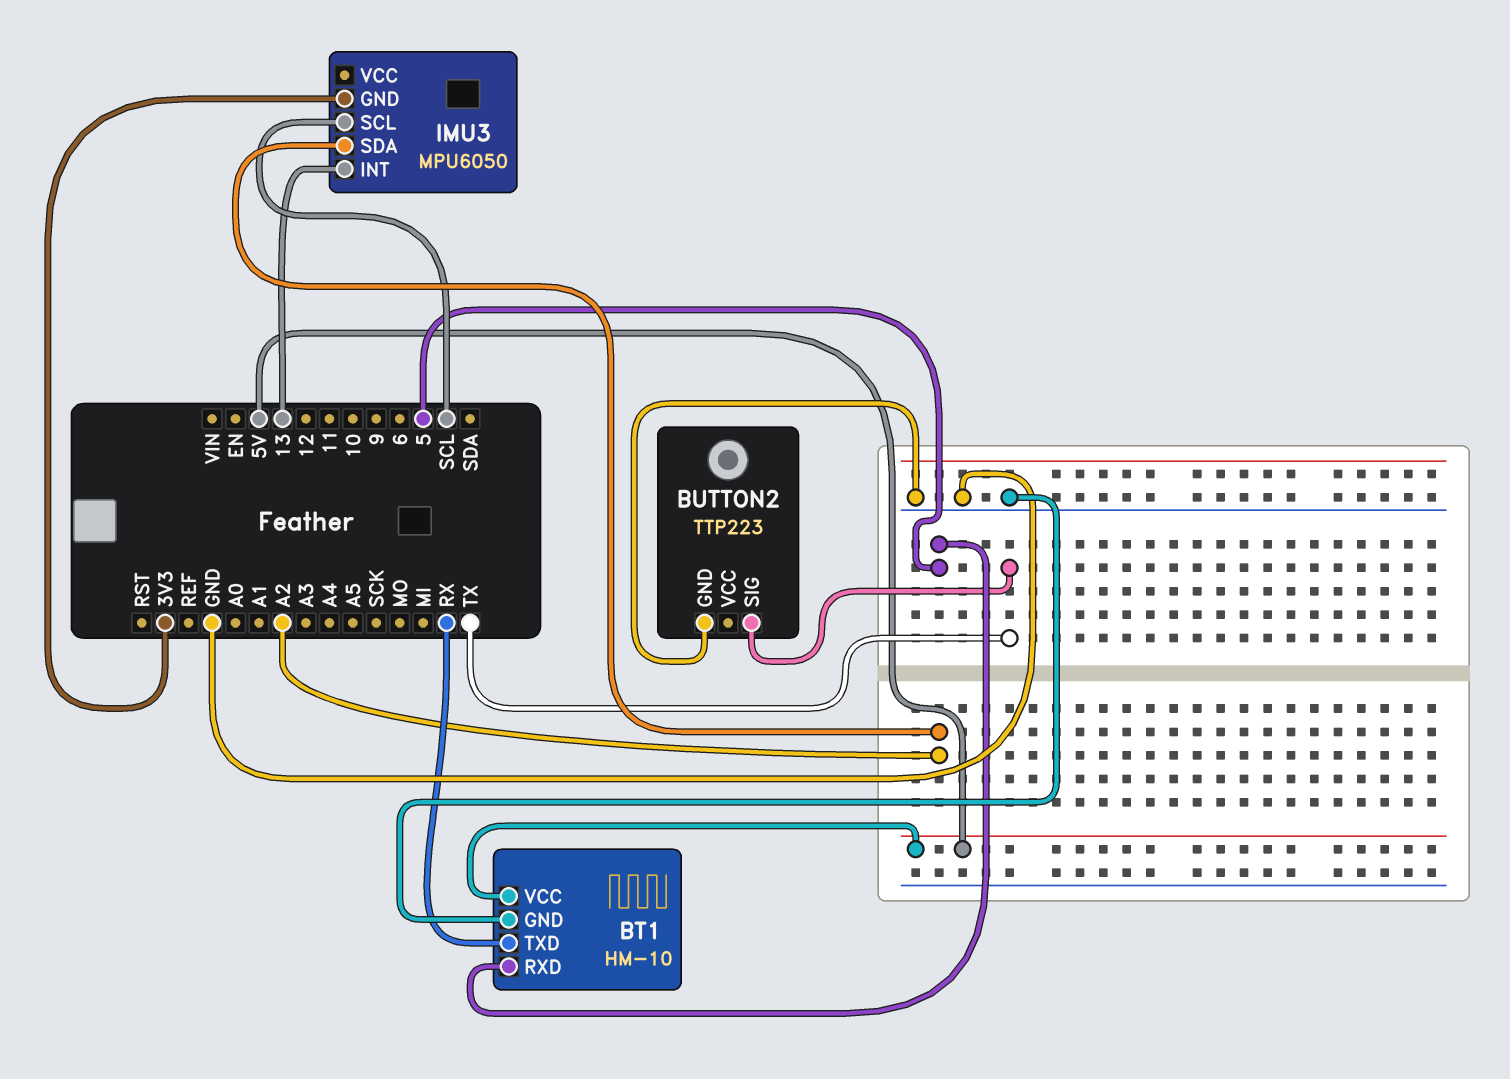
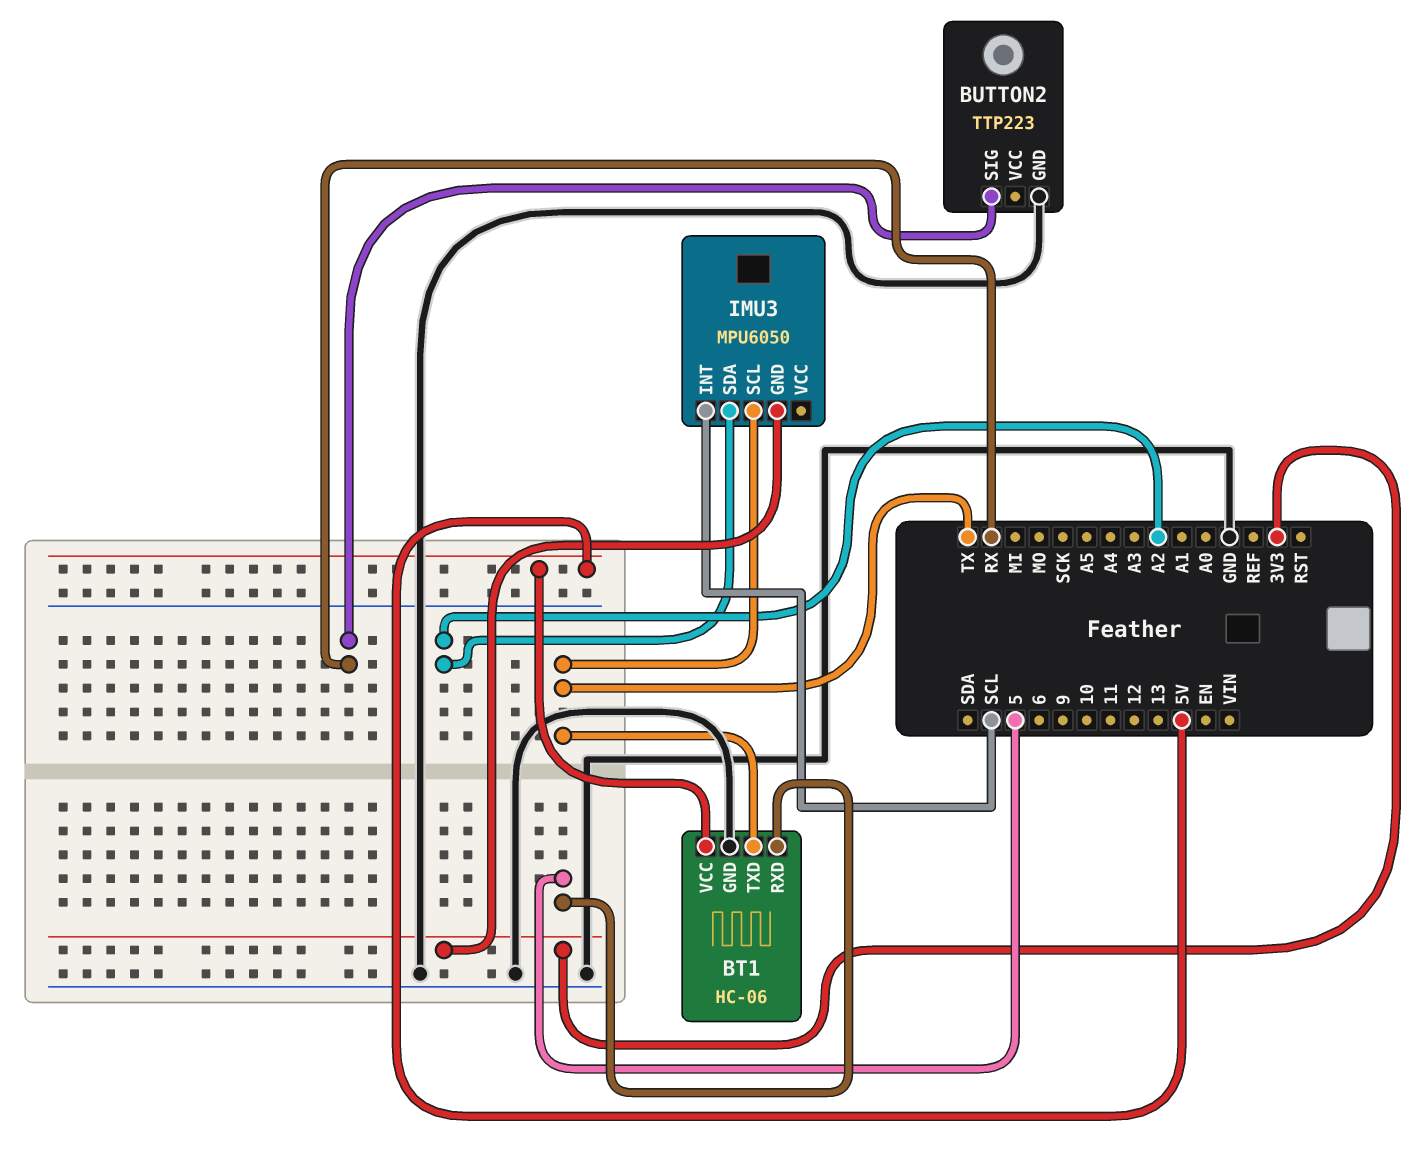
BT1: HM-10 -> HC-06
BT1 pin TXD: RX -> TX
BUTTON2 pin SIG: TX -> RX
IMU3 pin INT: 13 -> SCL
IMU3 pin SCL: SCL -> TX

